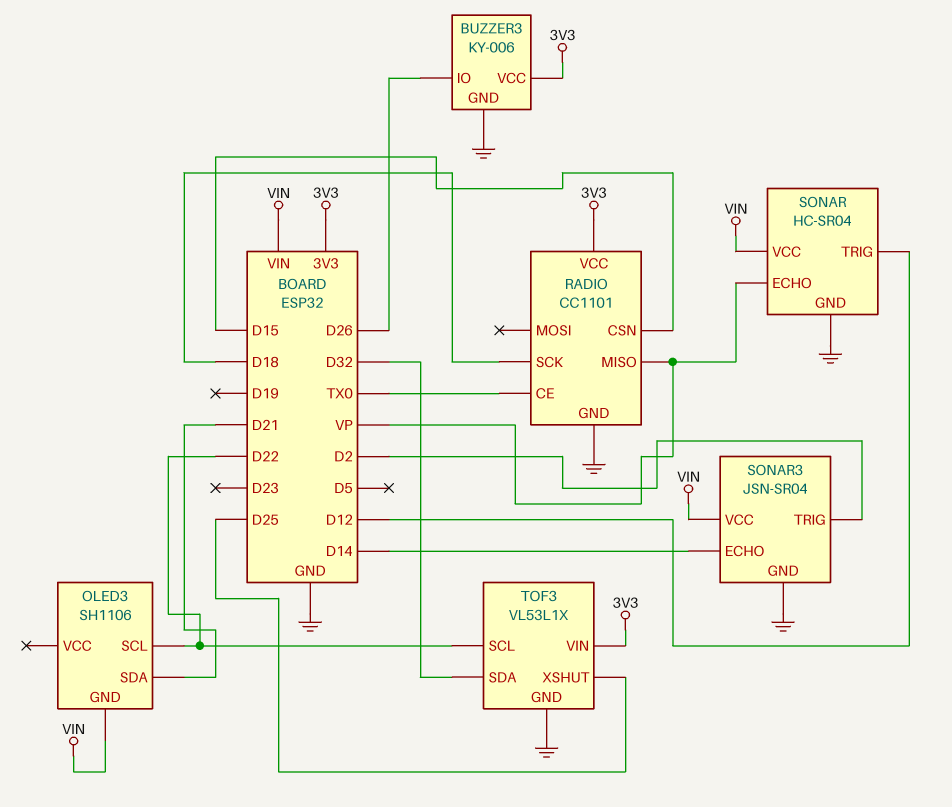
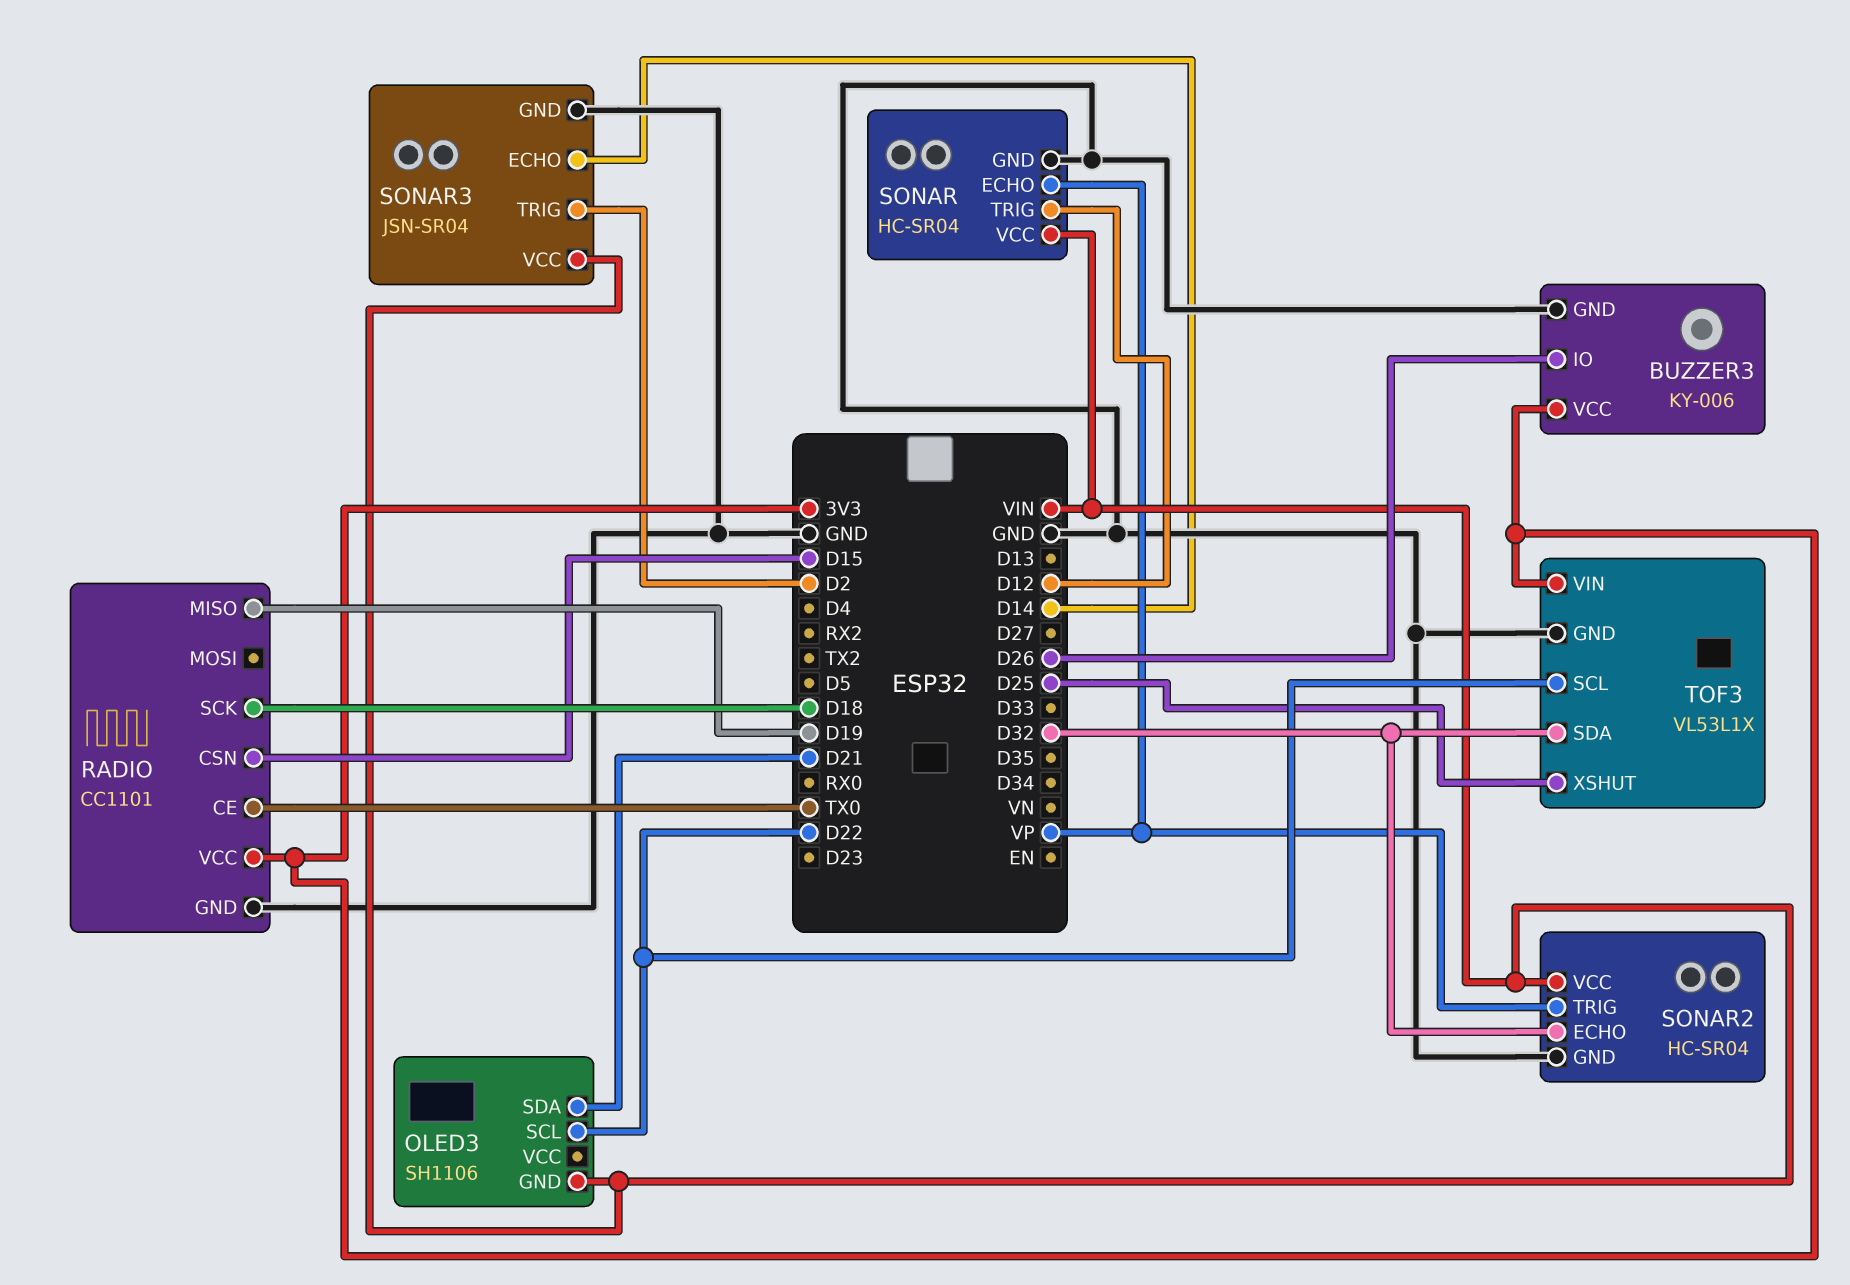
RADIO pin MISO: VP -> D19
SONAR2: none -> HC-SR04
SONAR2 pin ECHO: none -> D32
SONAR2 pin GND: none -> GND
SONAR2 pin TRIG: none -> VP
SONAR2 pin VCC: none -> VIN

